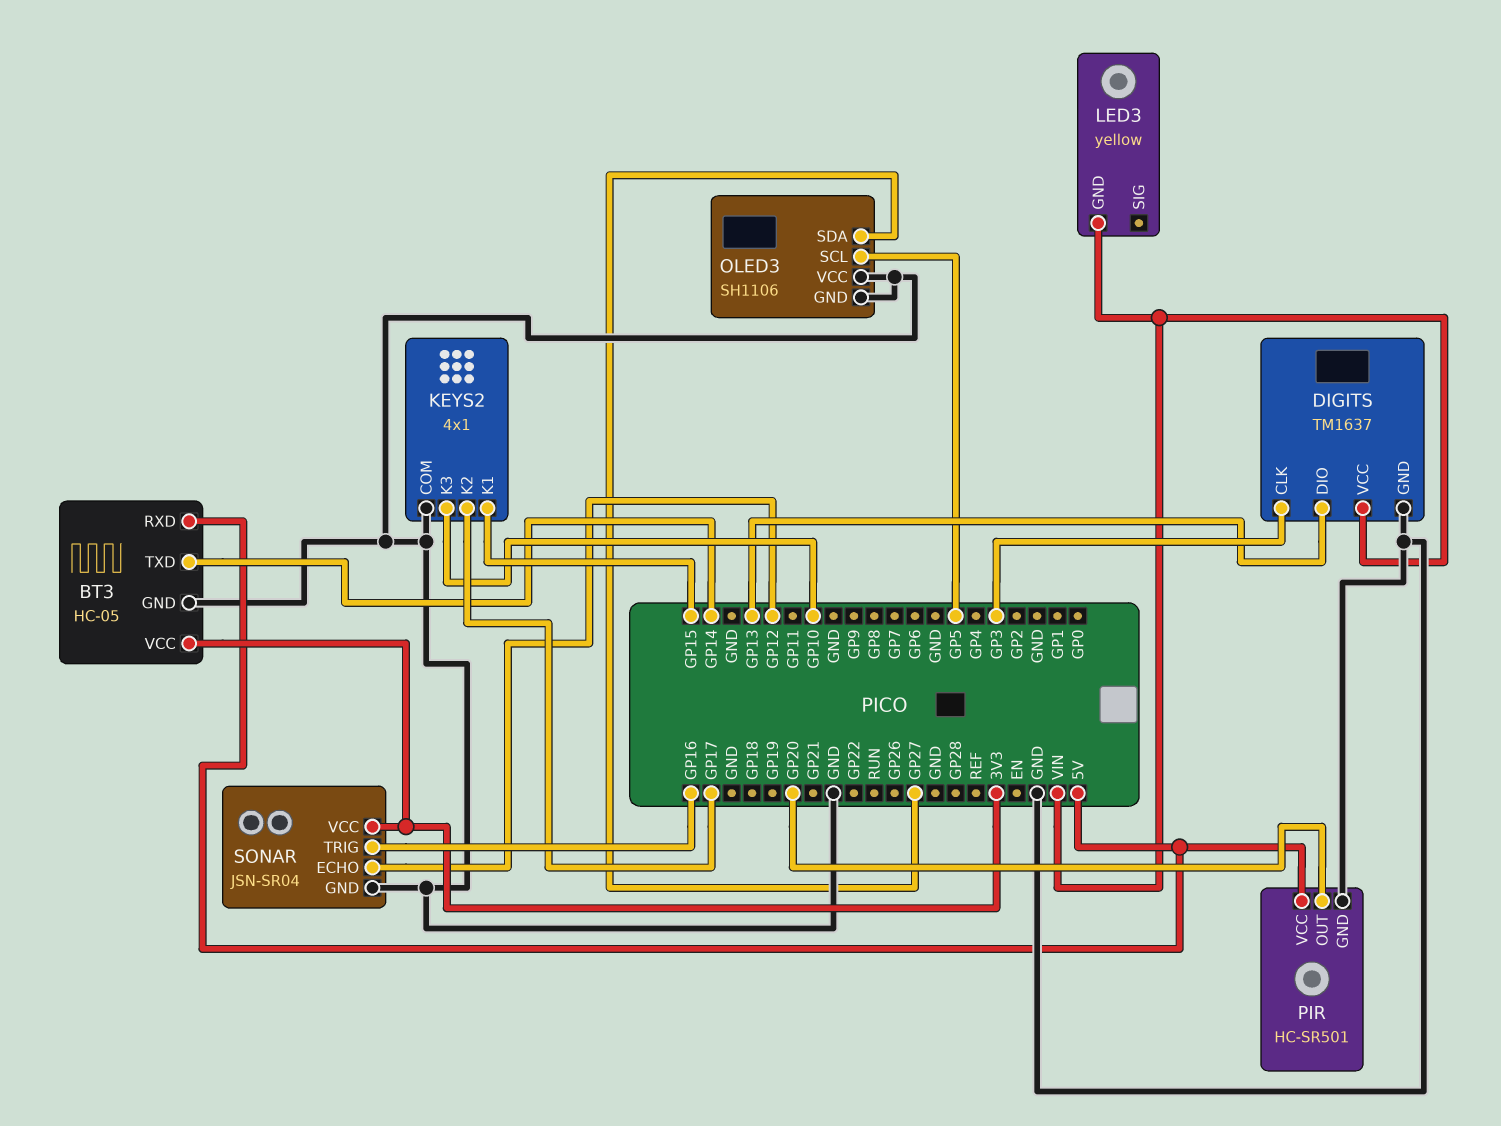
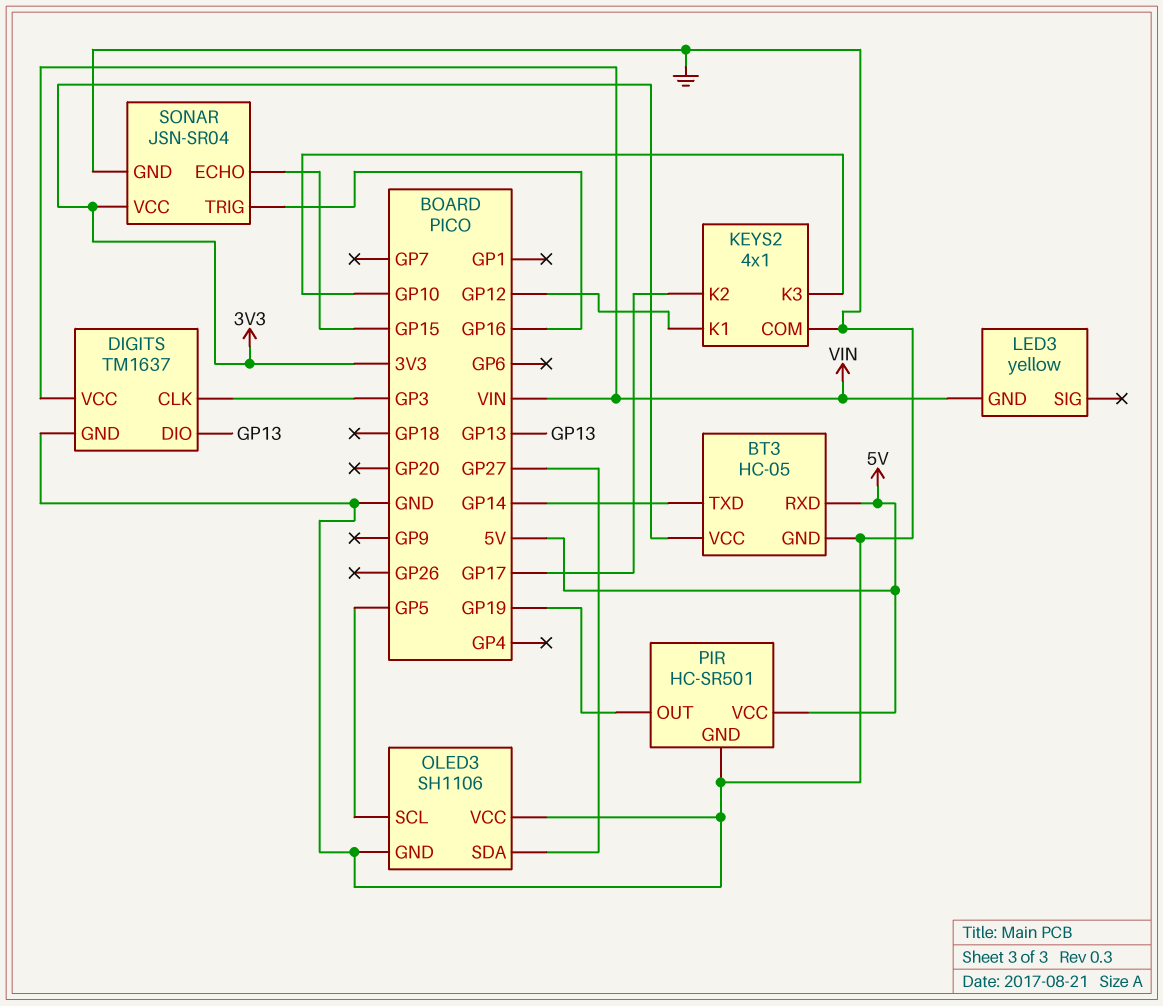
KEYS2 pin K1: GP15 -> GP12
PIR pin OUT: GP20 -> GP19
SONAR pin ECHO: GP12 -> GP15

